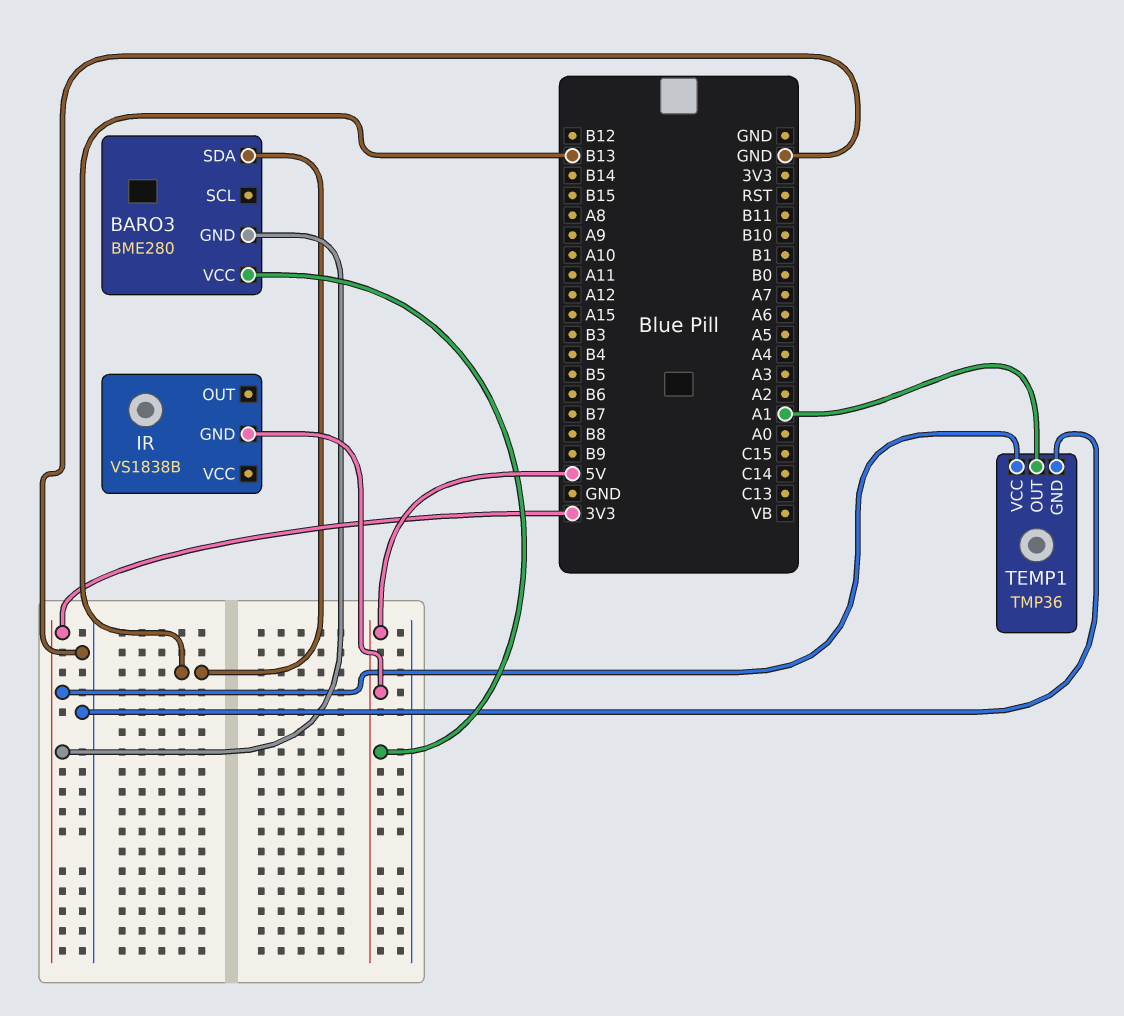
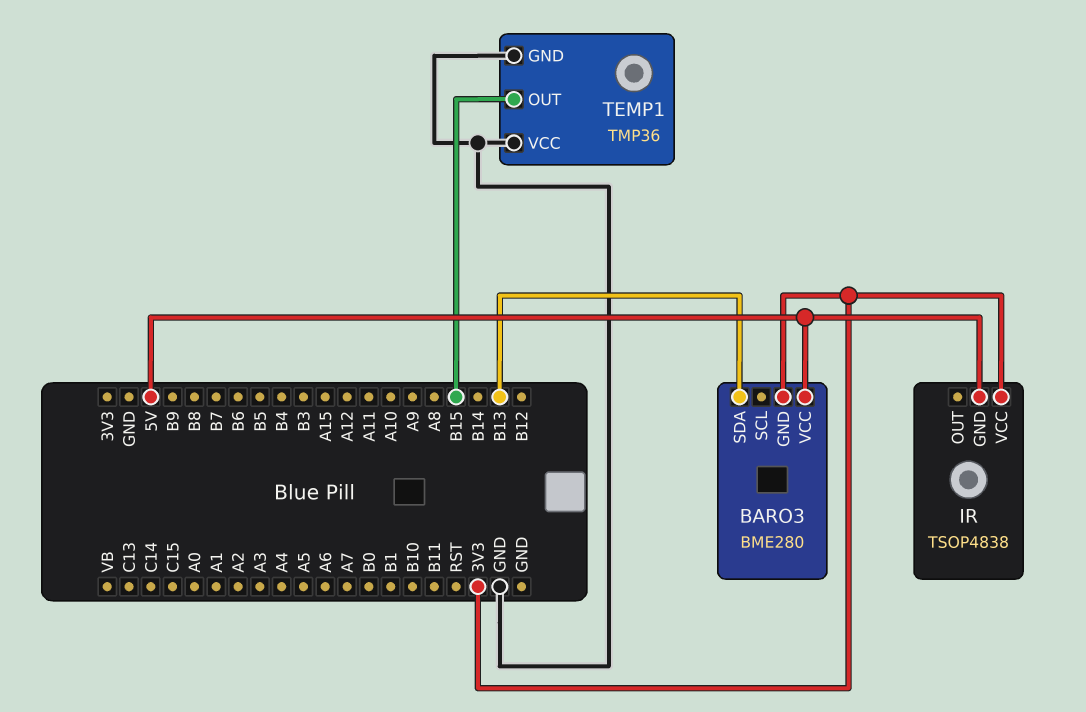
IR: VS1838B -> TSOP4838
IR pin VCC: none -> 3V3
TEMP1 pin OUT: A1 -> B15
TEMP1 pin VCC: 3V3 -> GND

